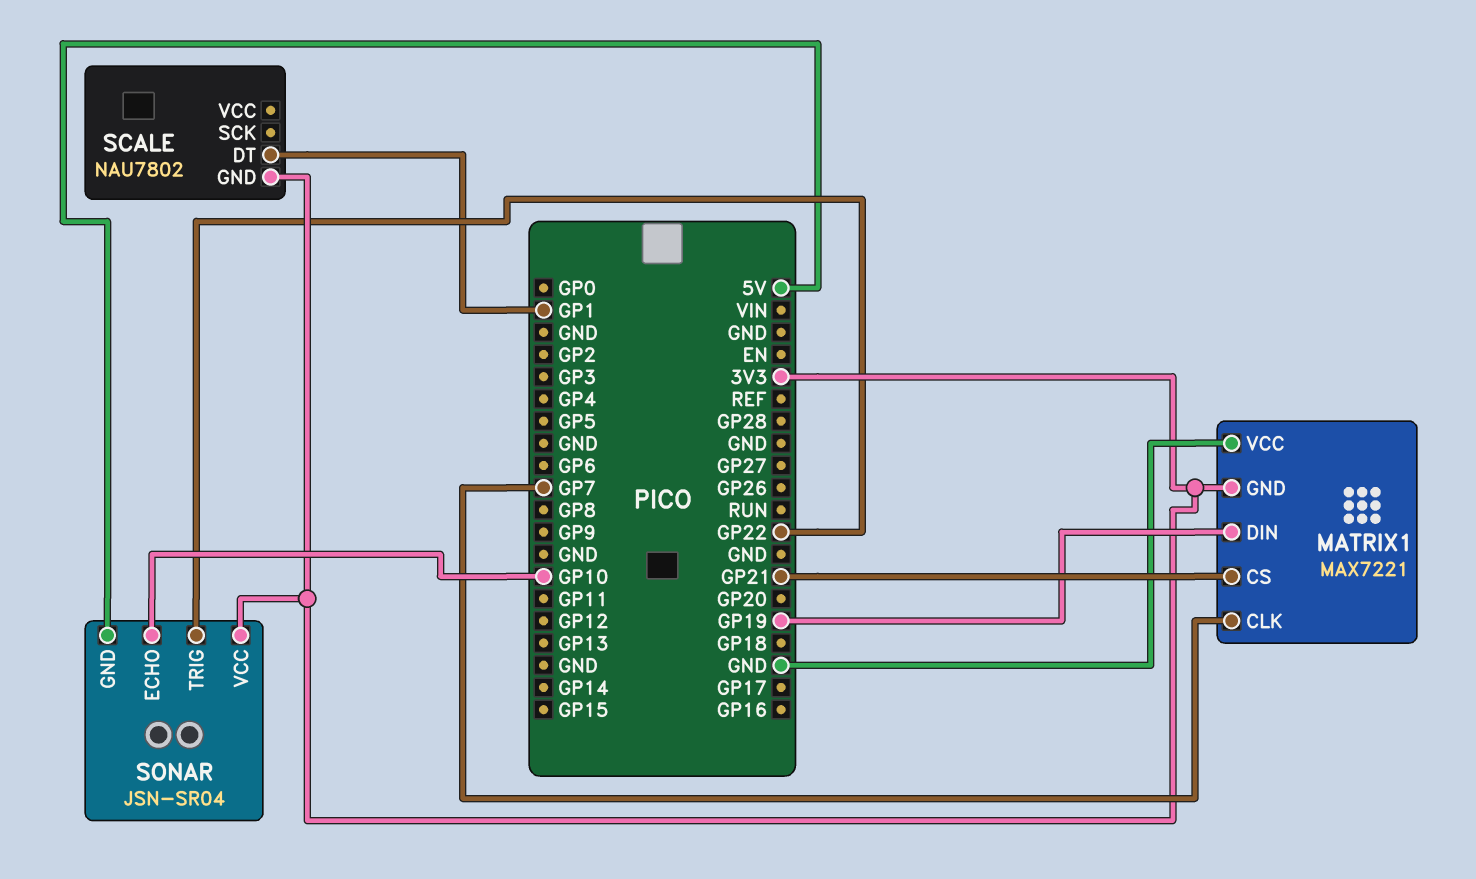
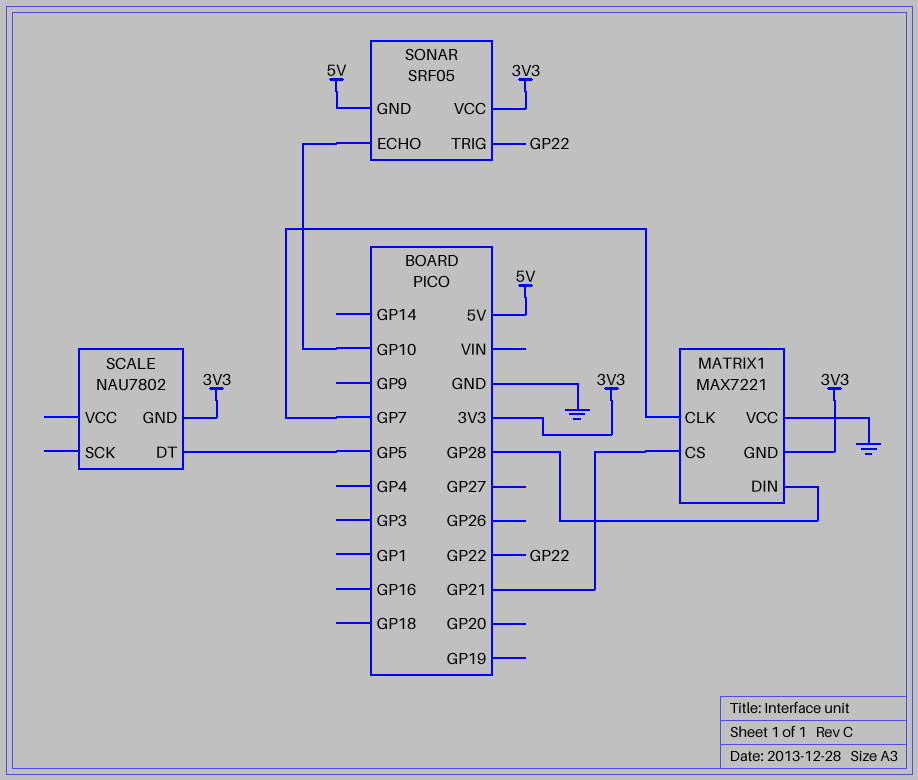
MATRIX1 pin DIN: GP19 -> GP28
SCALE pin DT: GP1 -> GP5
SONAR: JSN-SR04 -> SRF05

